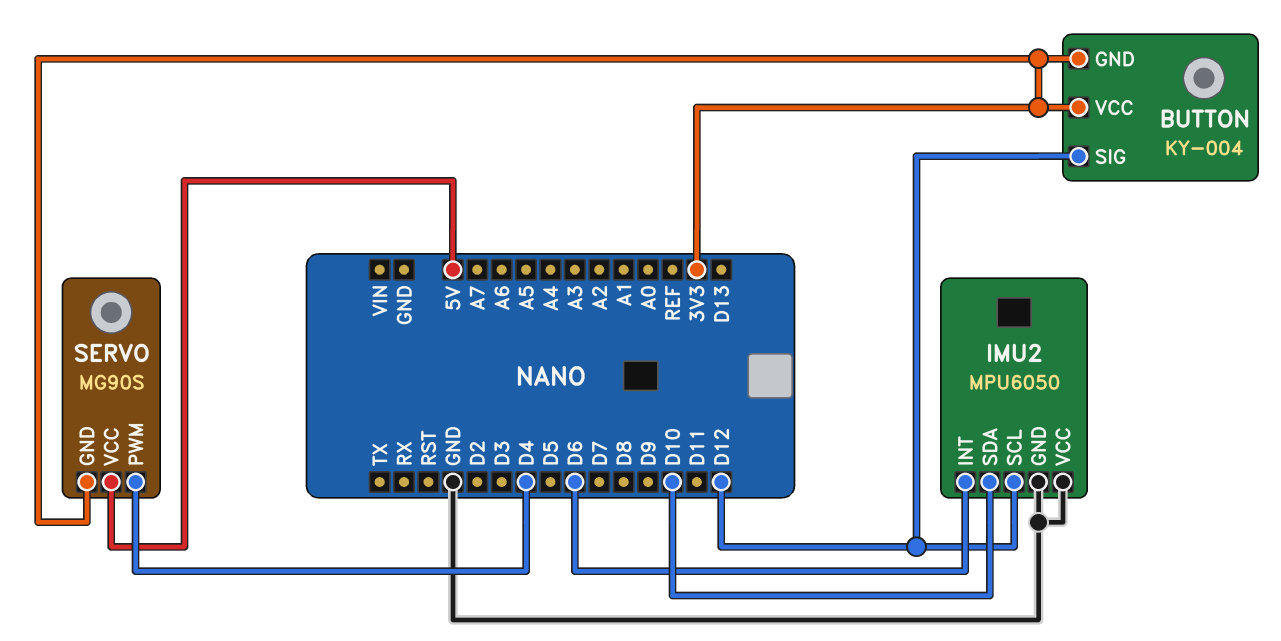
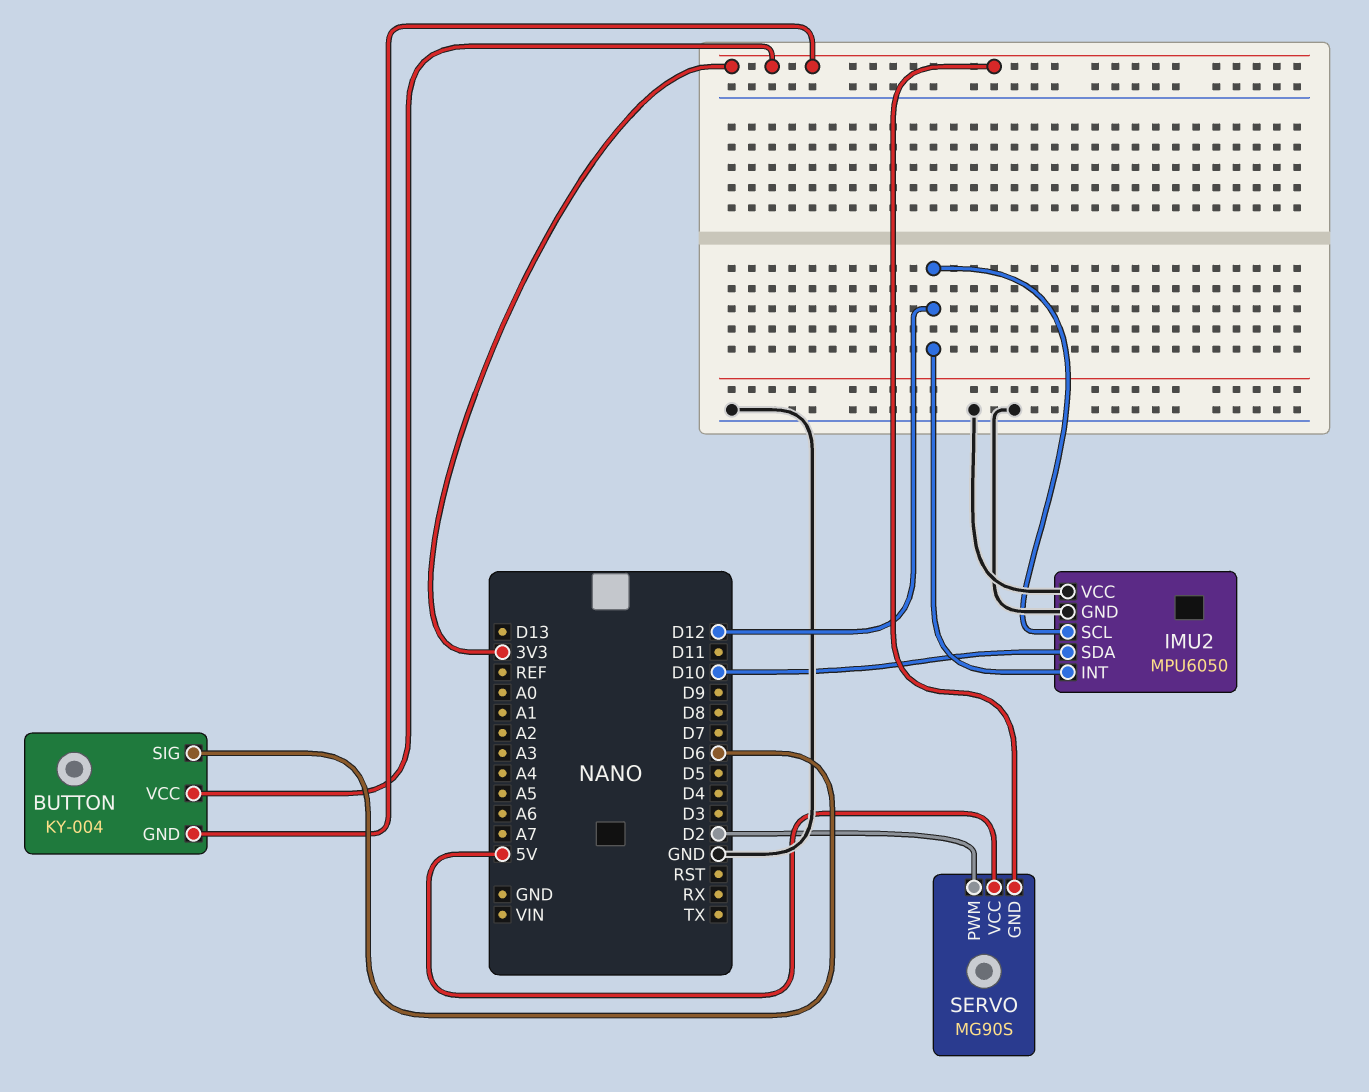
BUTTON pin SIG: D12 -> D6
IMU2 pin INT: D6 -> D12
SERVO pin PWM: D4 -> D2

